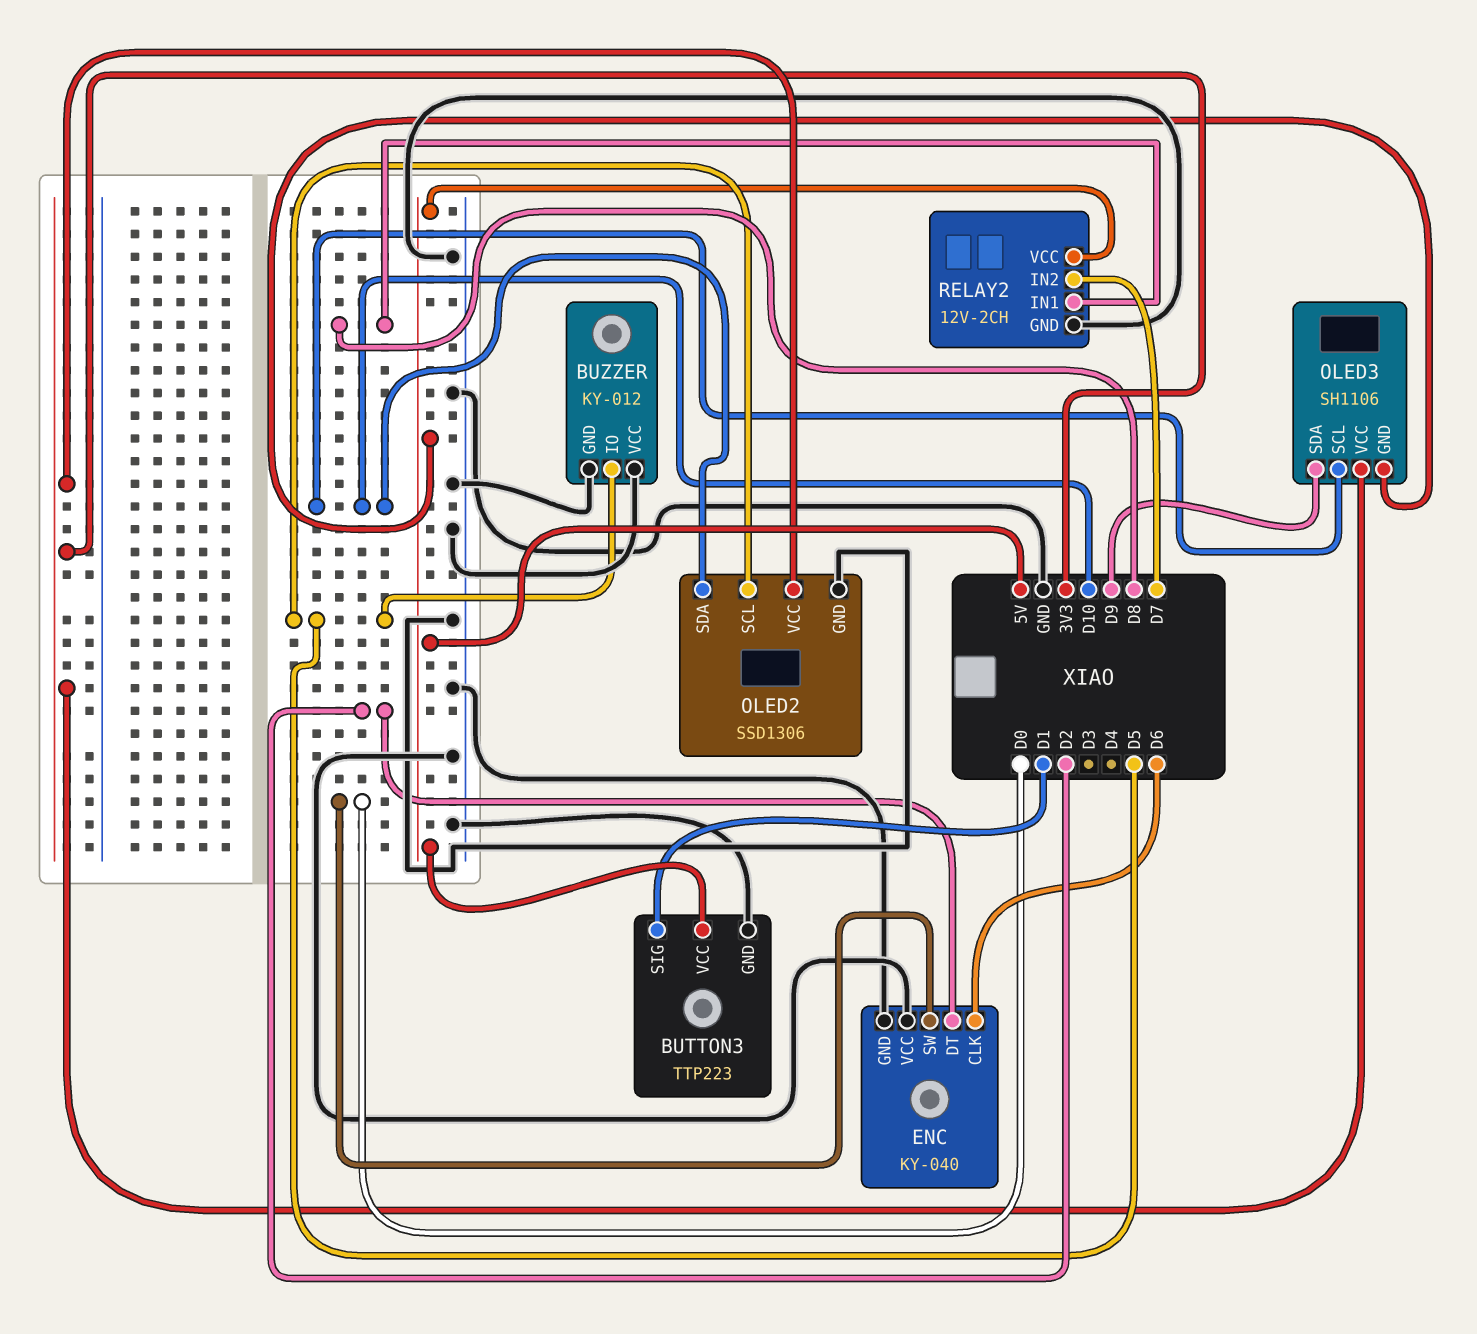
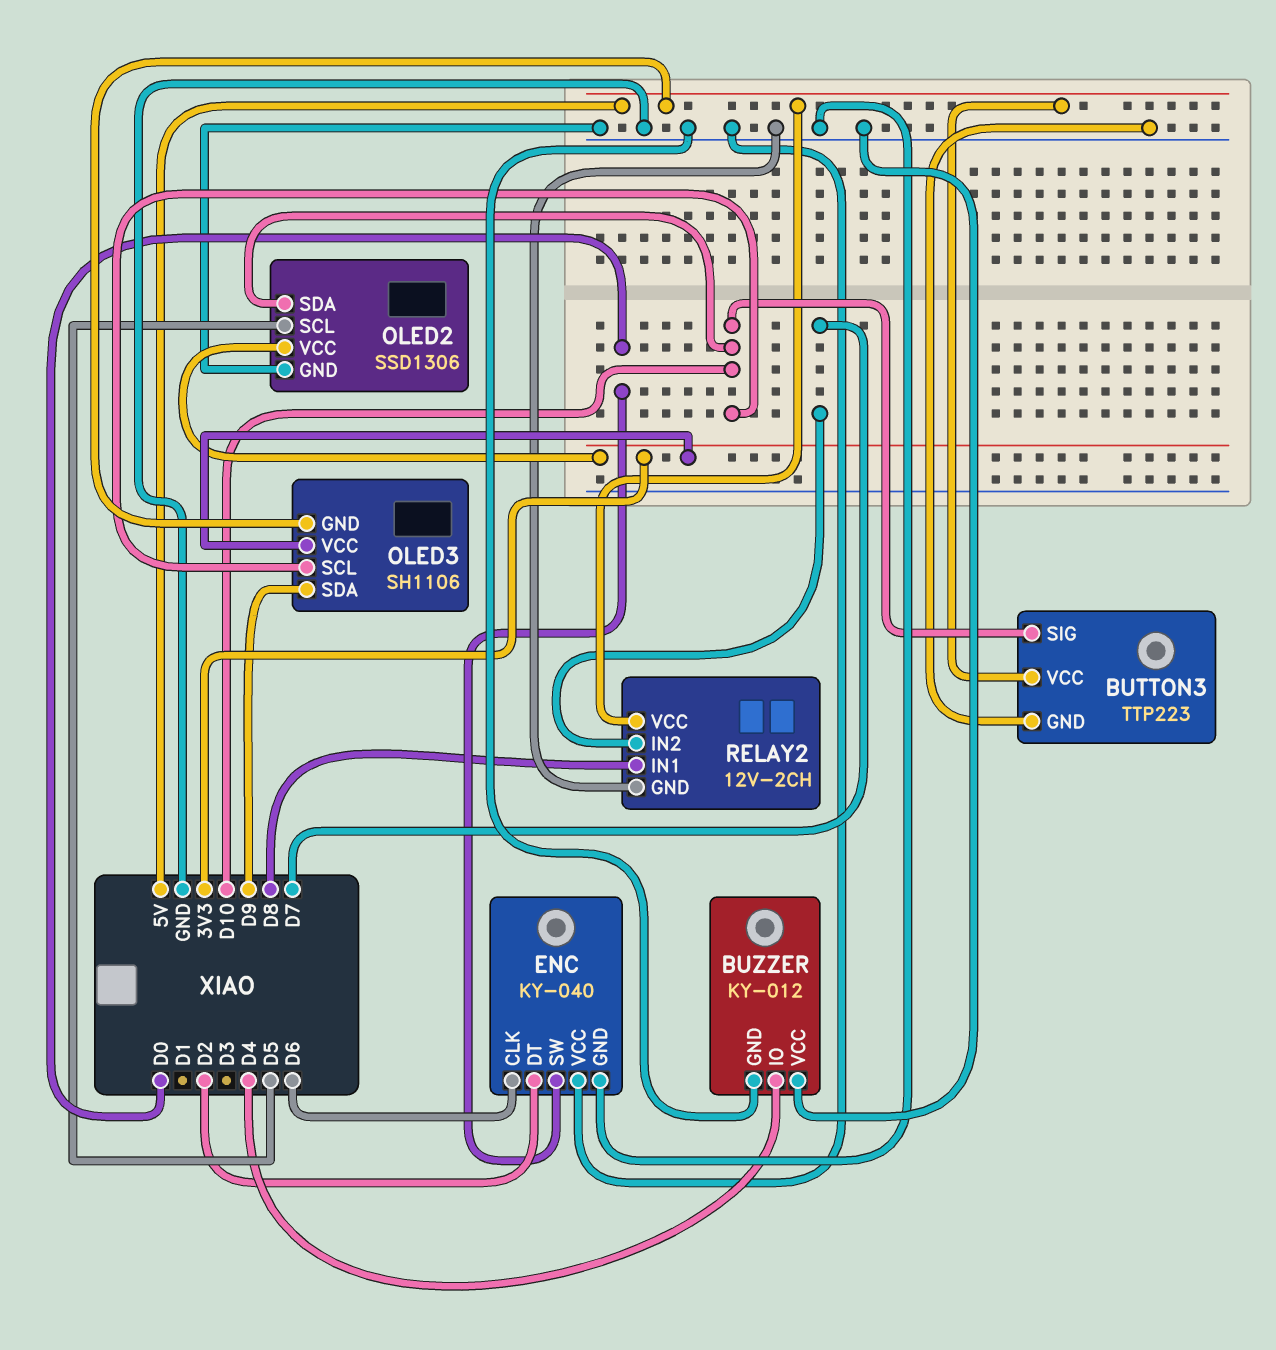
BUTTON3 pin SIG: D1 -> D10
BUZZER pin IO: D5 -> D4

